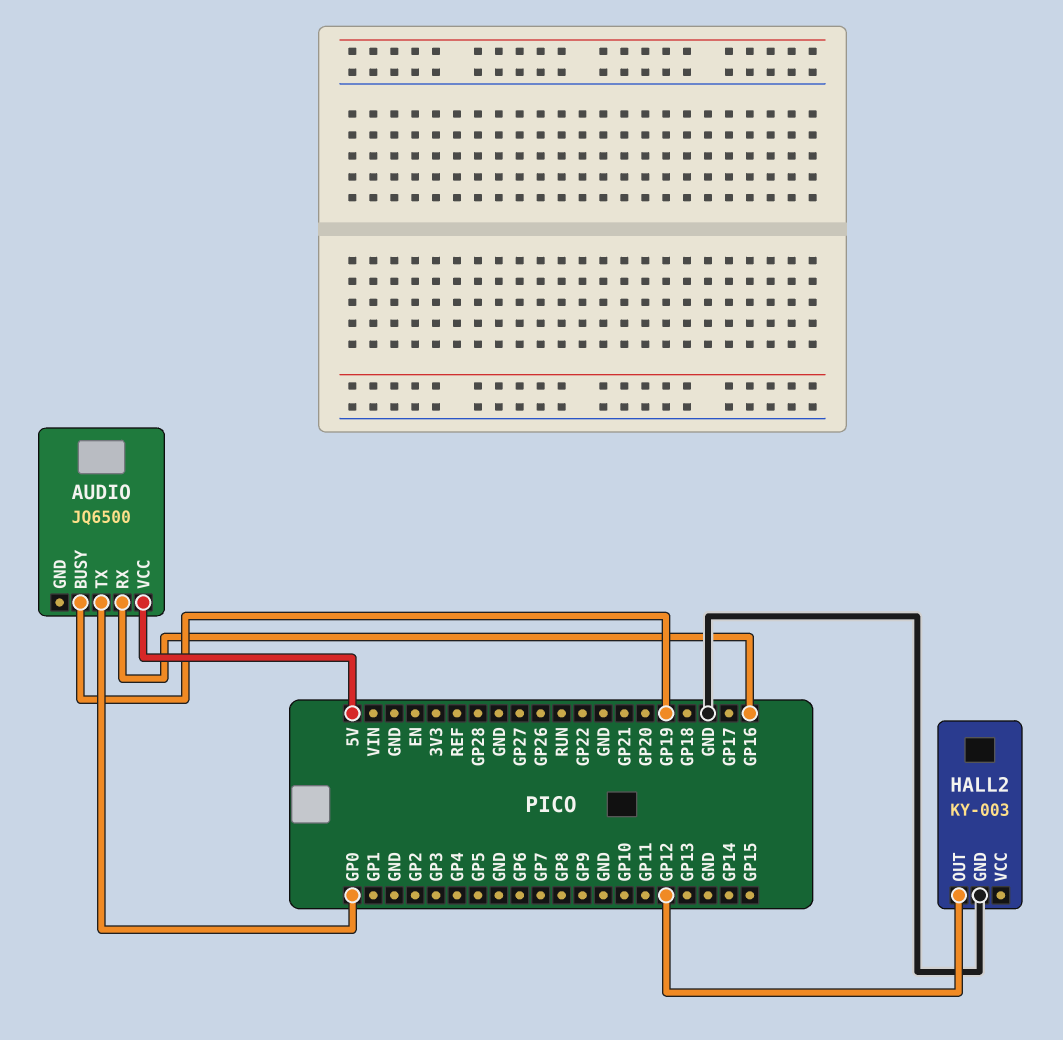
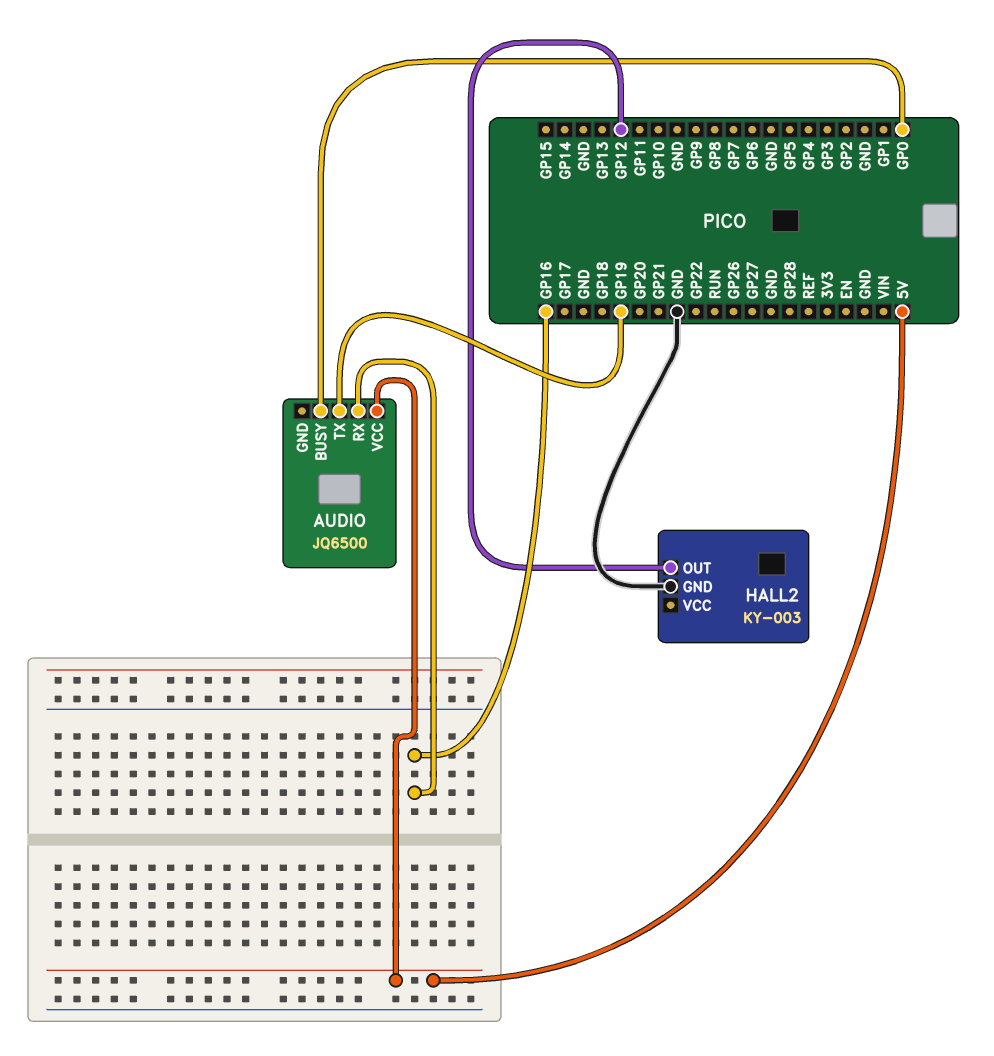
AUDIO pin BUSY: GP19 -> GP0
AUDIO pin TX: GP0 -> GP19

